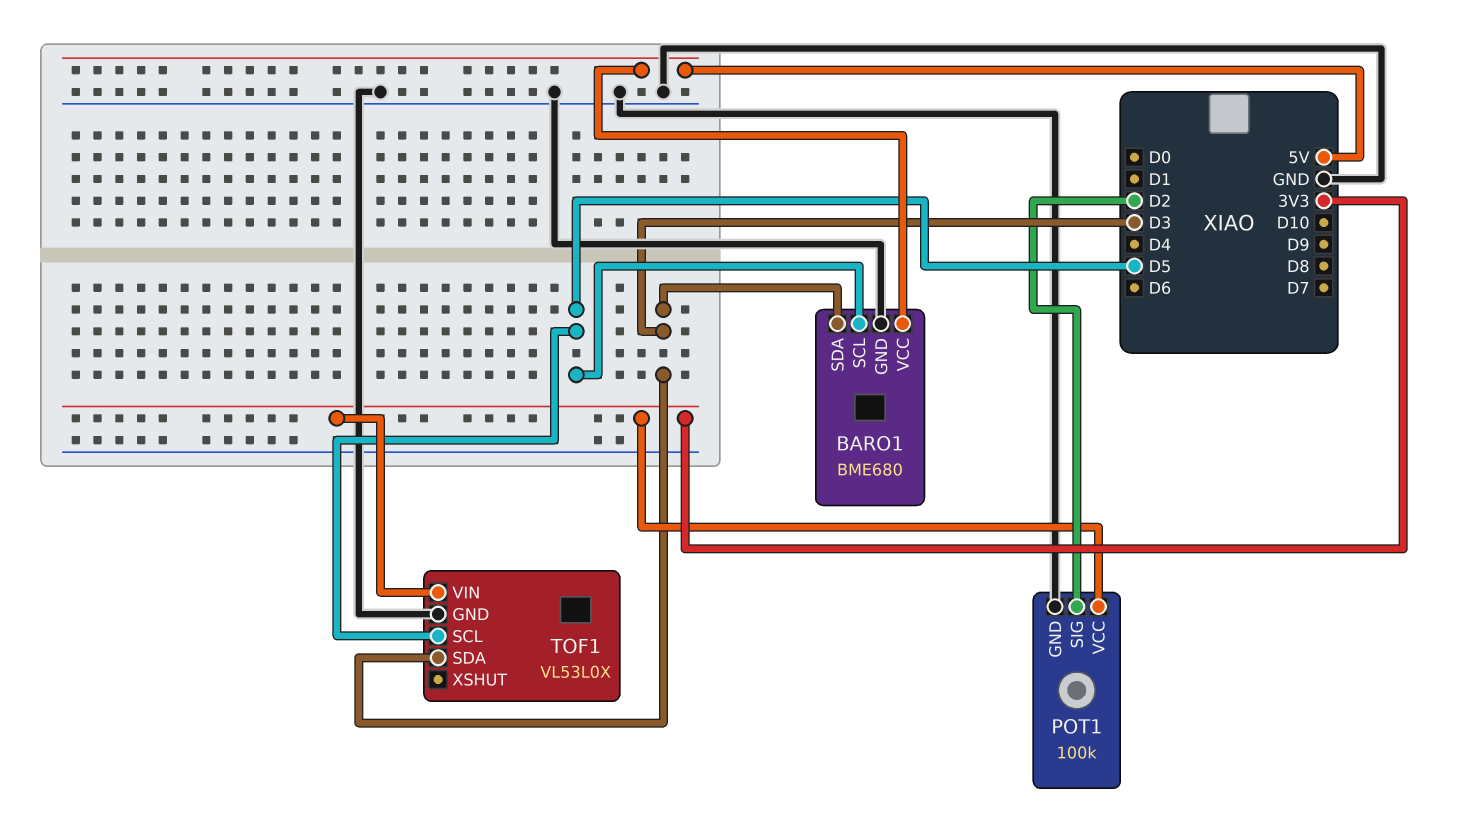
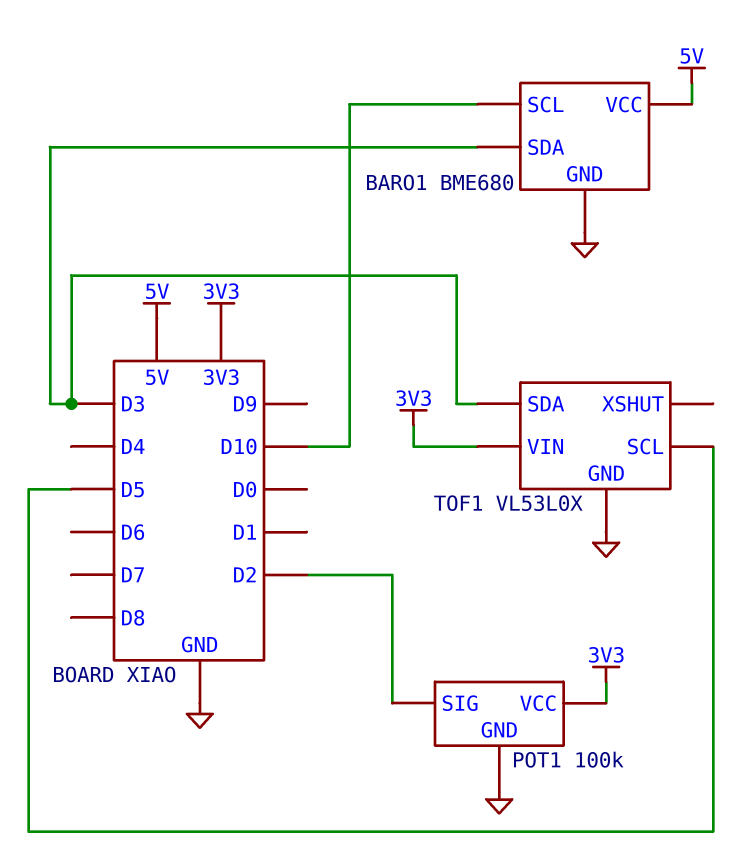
BARO1 pin SCL: D5 -> D10

